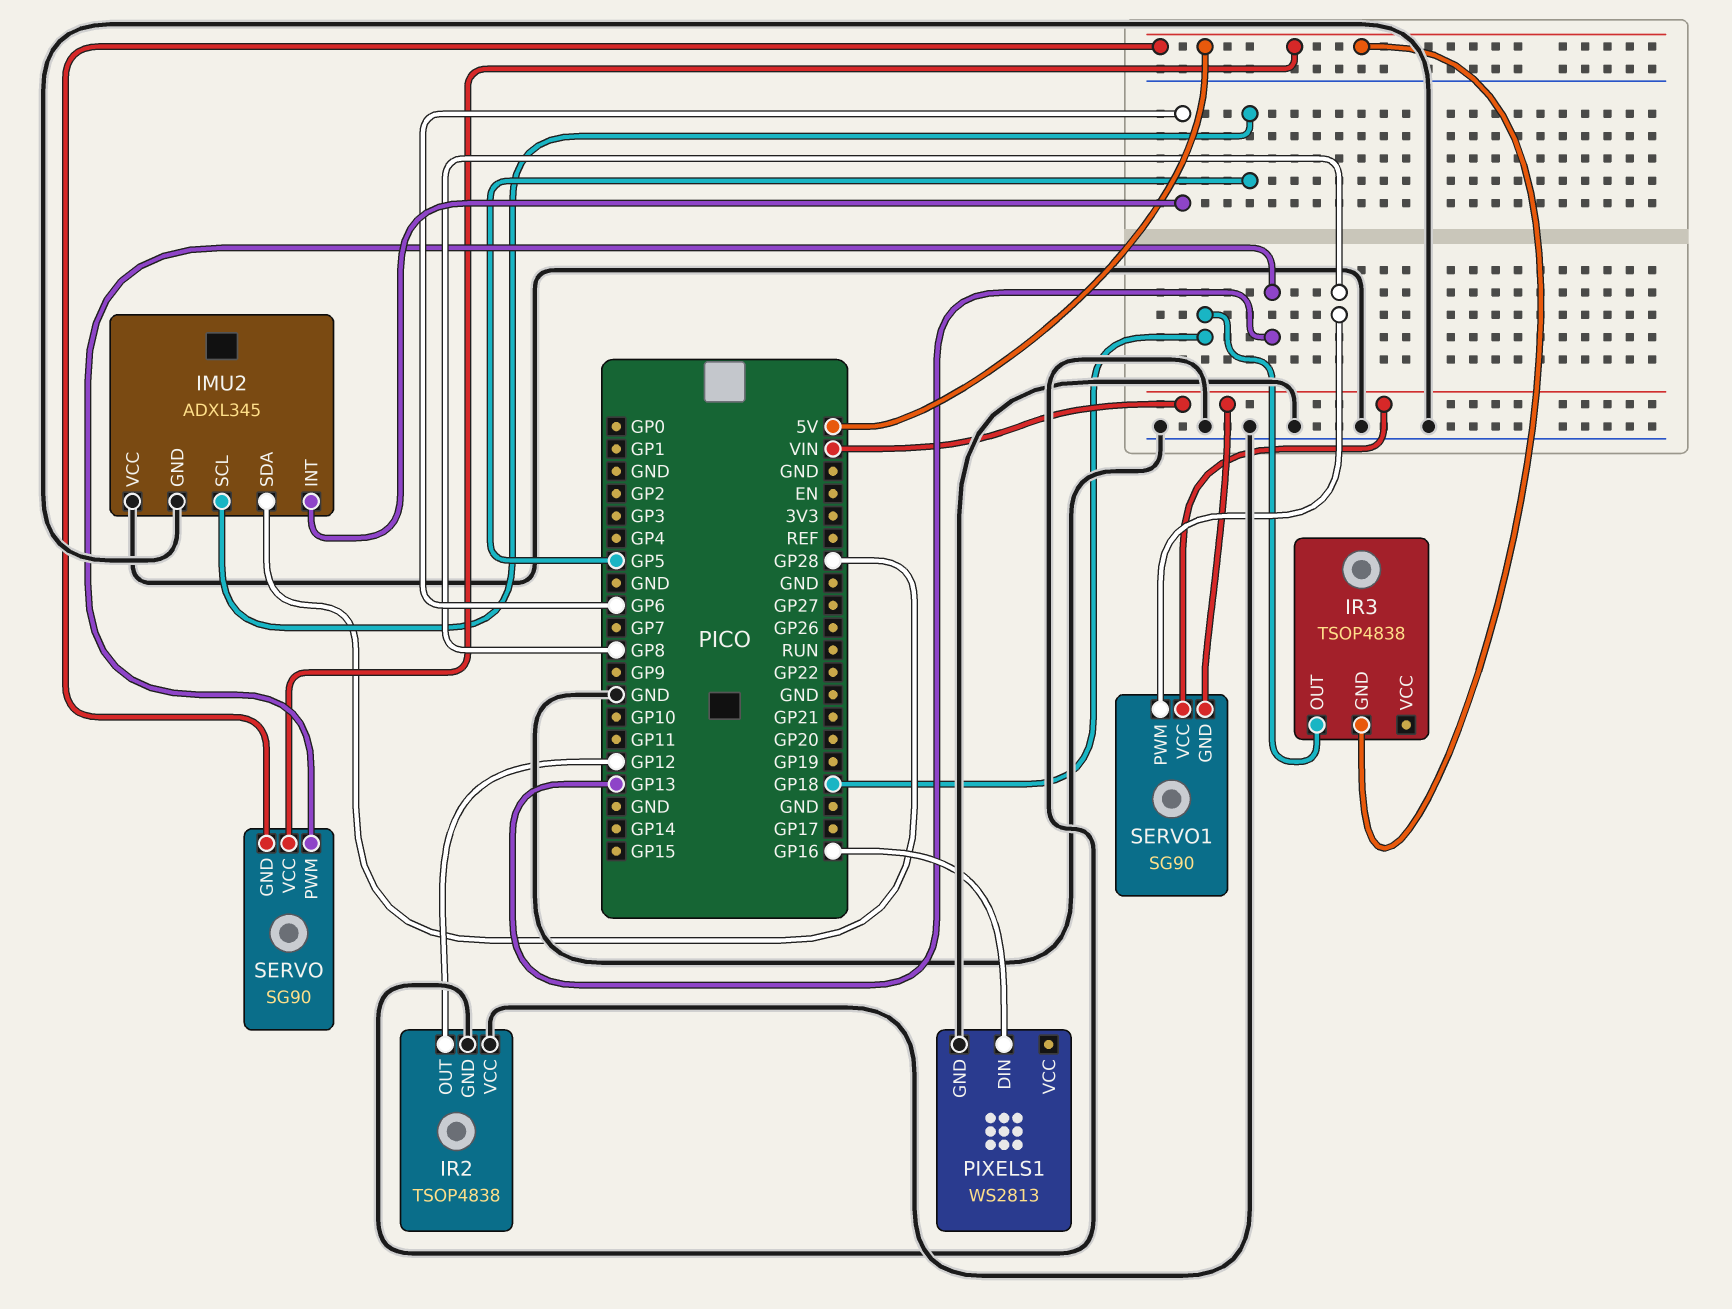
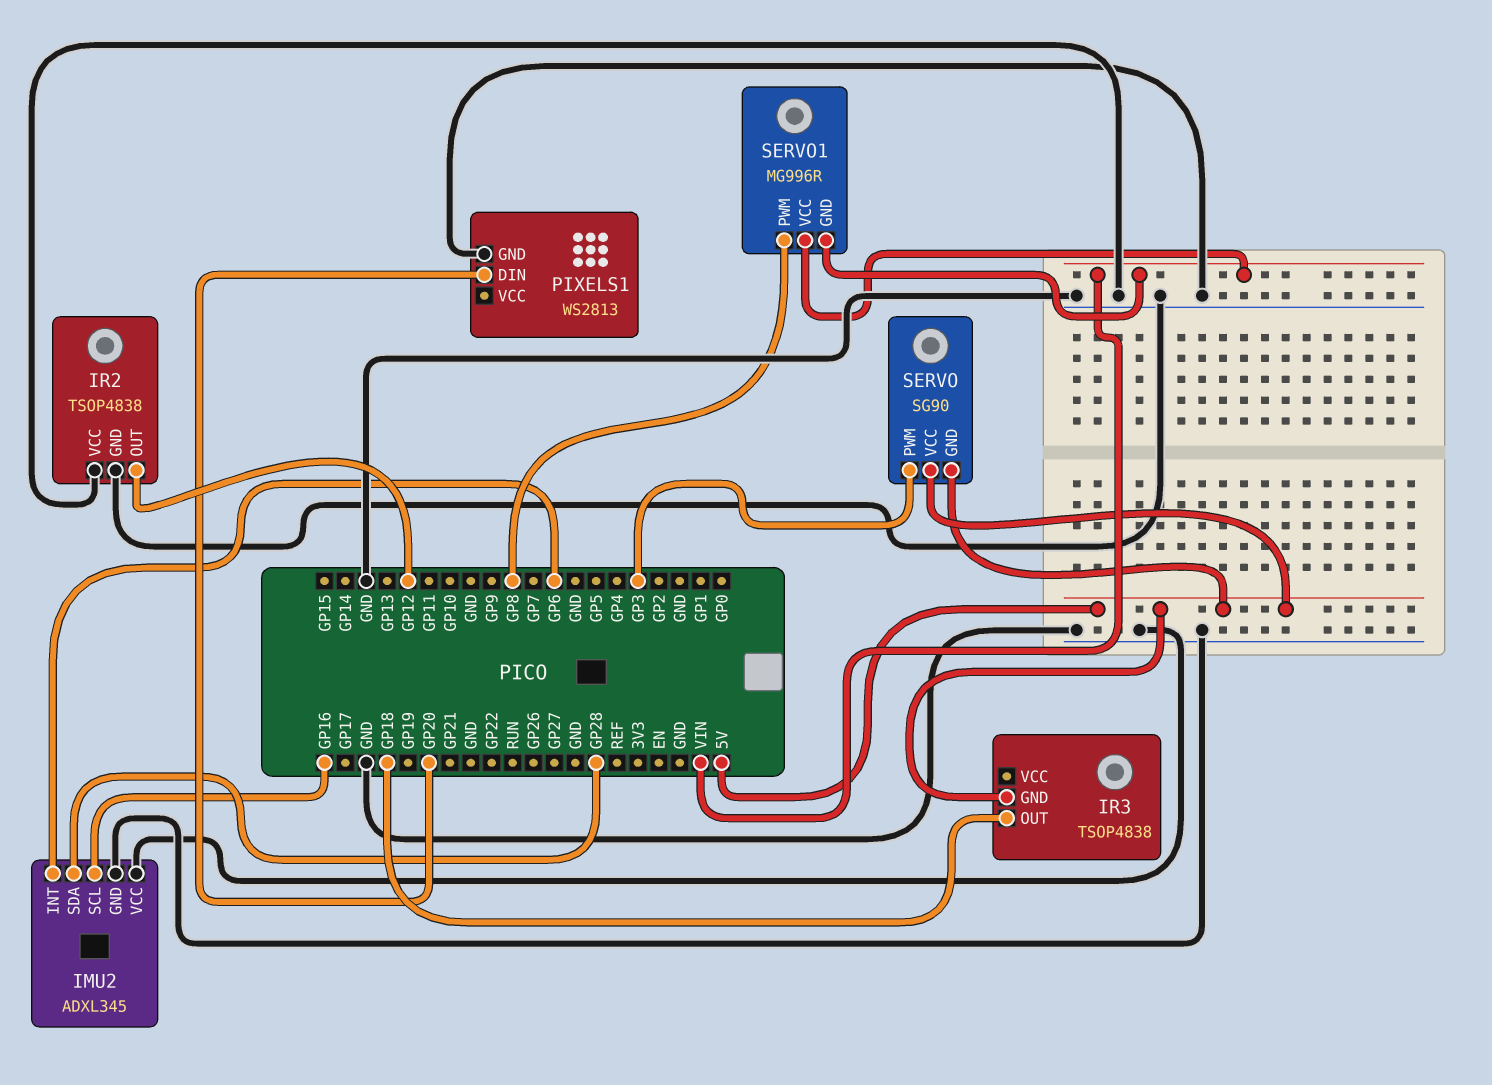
IMU2 pin SCL: GP5 -> GP16
PIXELS1 pin DIN: GP16 -> GP20
SERVO pin PWM: GP13 -> GP3
SERVO1: SG90 -> MG996R

